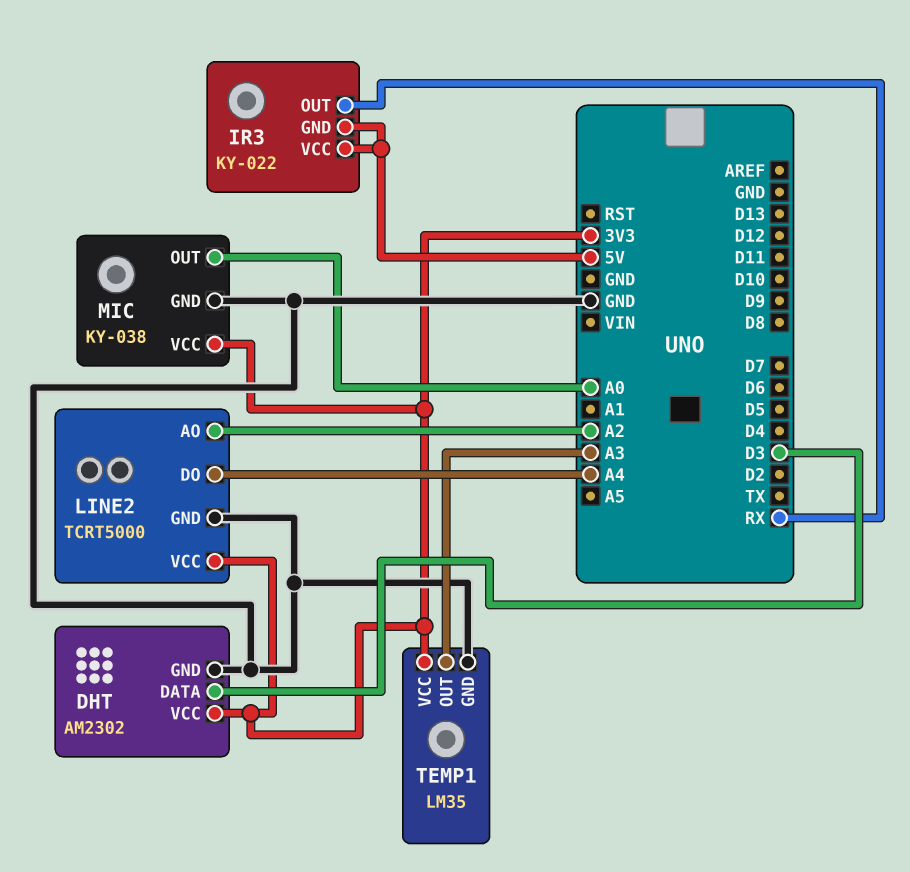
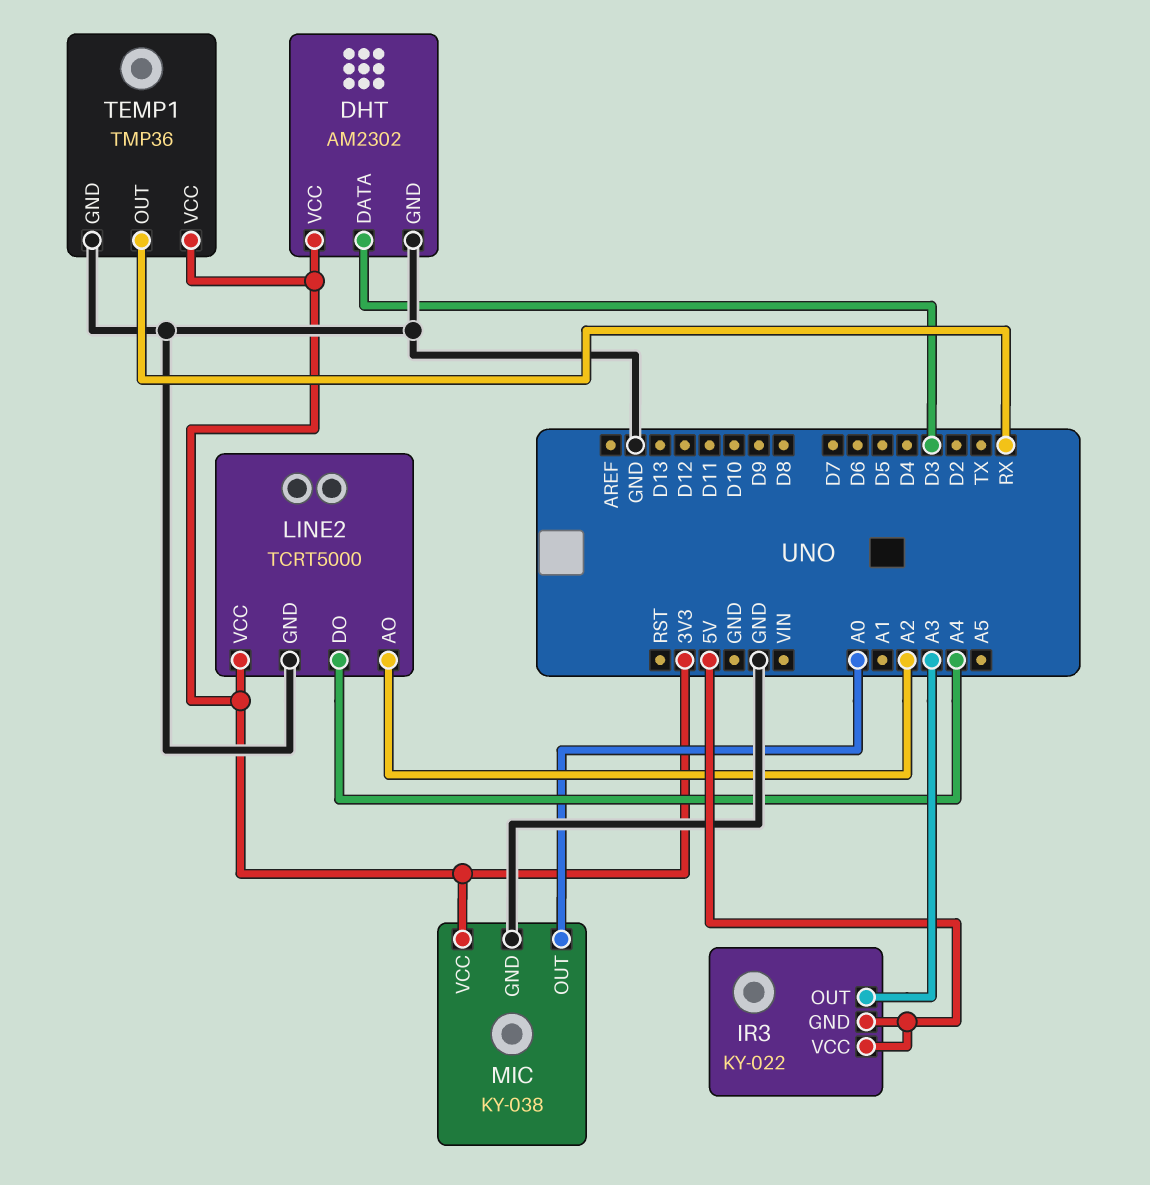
IR3 pin OUT: RX -> A3
TEMP1: LM35 -> TMP36
TEMP1 pin OUT: A3 -> RX

